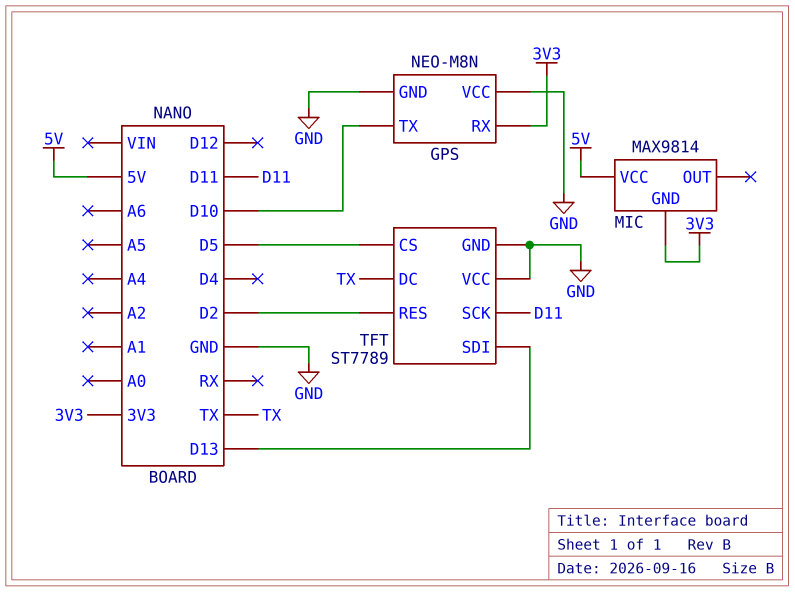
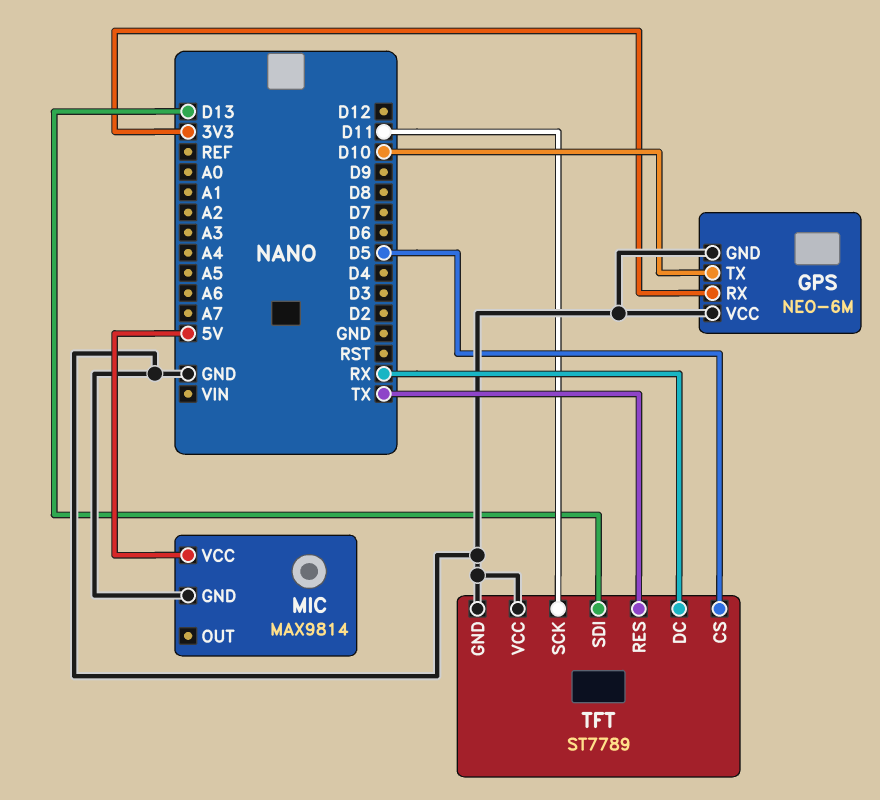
GPS: NEO-M8N -> NEO-6M
MIC pin GND: 3V3 -> GND
TFT pin DC: TX -> RX
TFT pin RES: D2 -> TX

